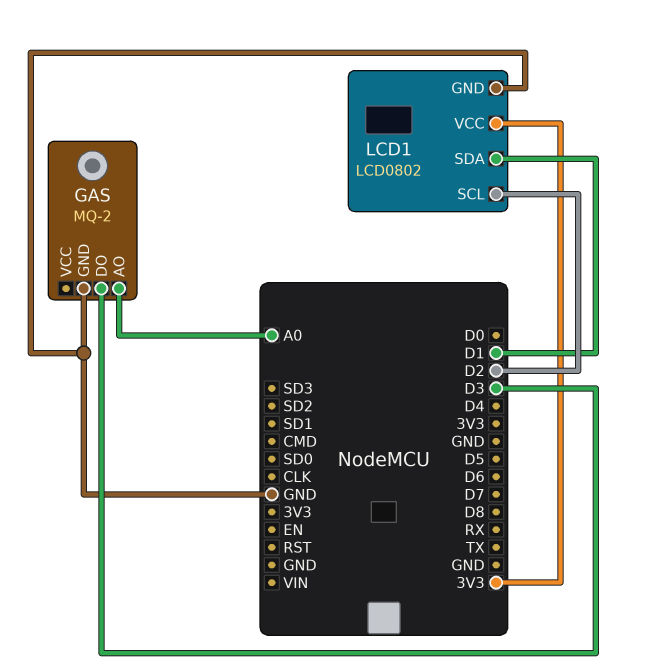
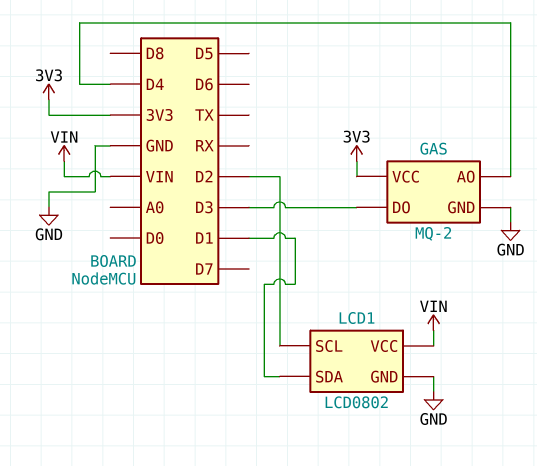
GAS pin AO: A0 -> D4
GAS pin VCC: none -> 3V3
LCD1 pin VCC: 3V3 -> VIN

